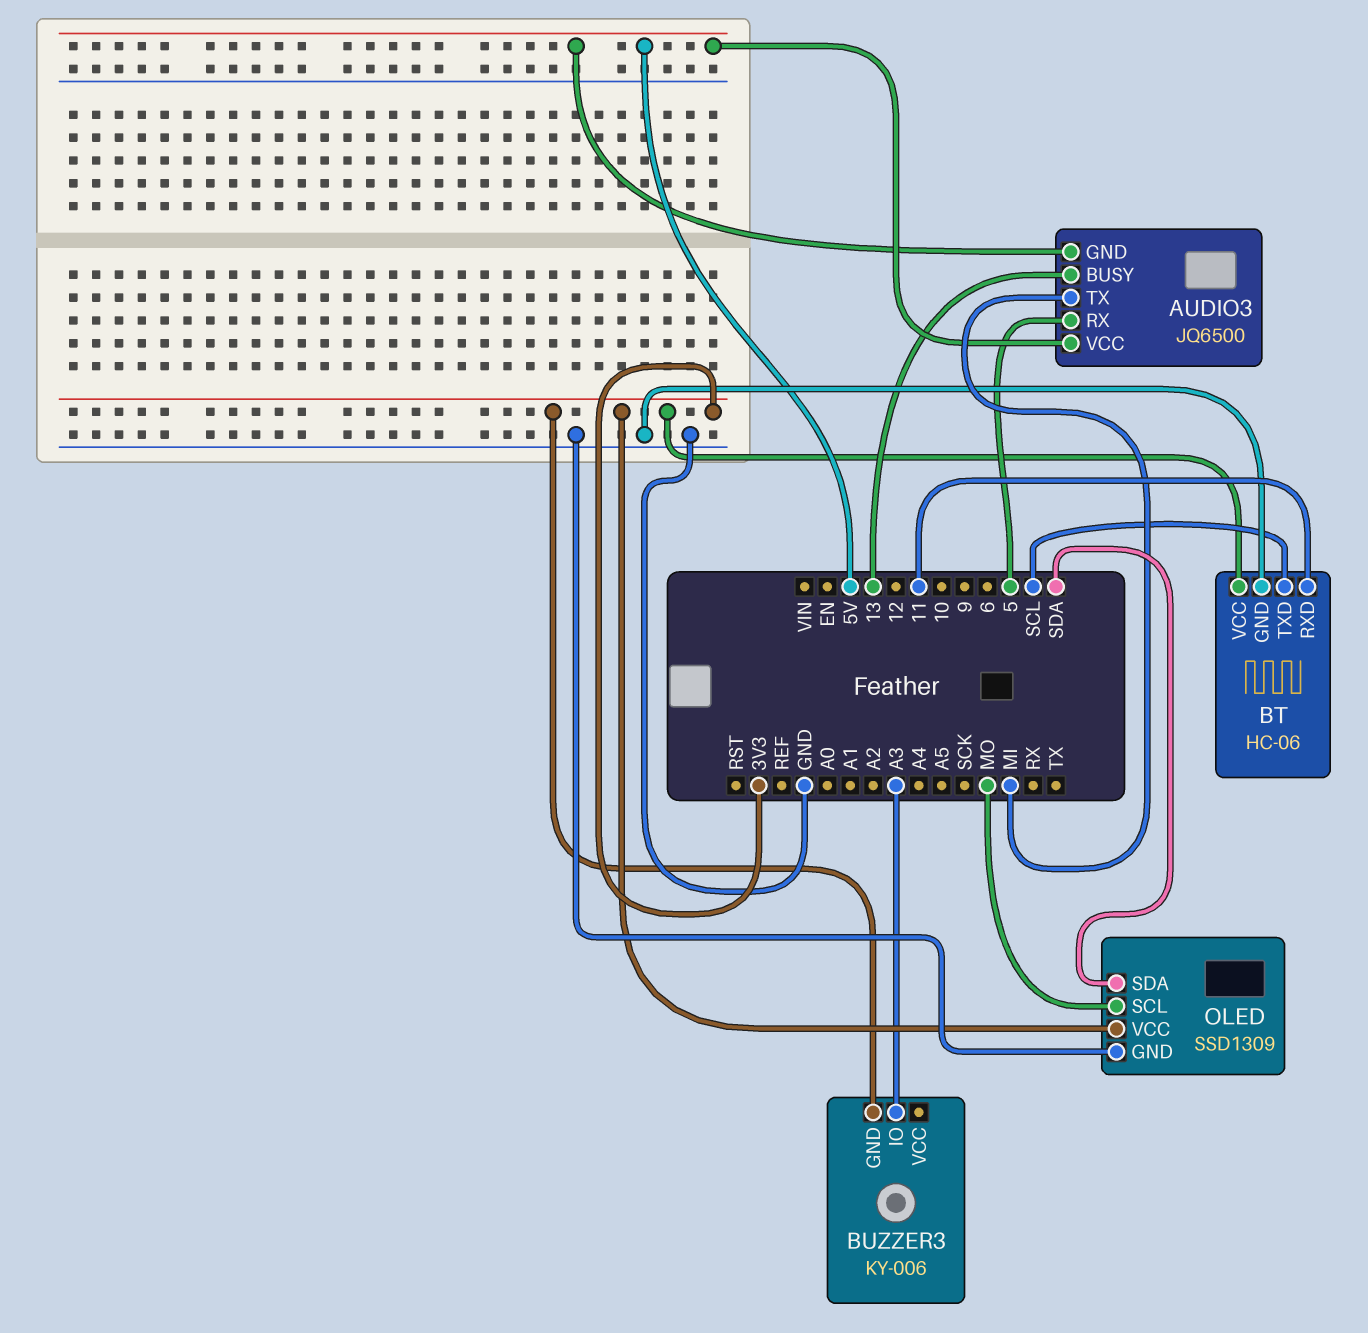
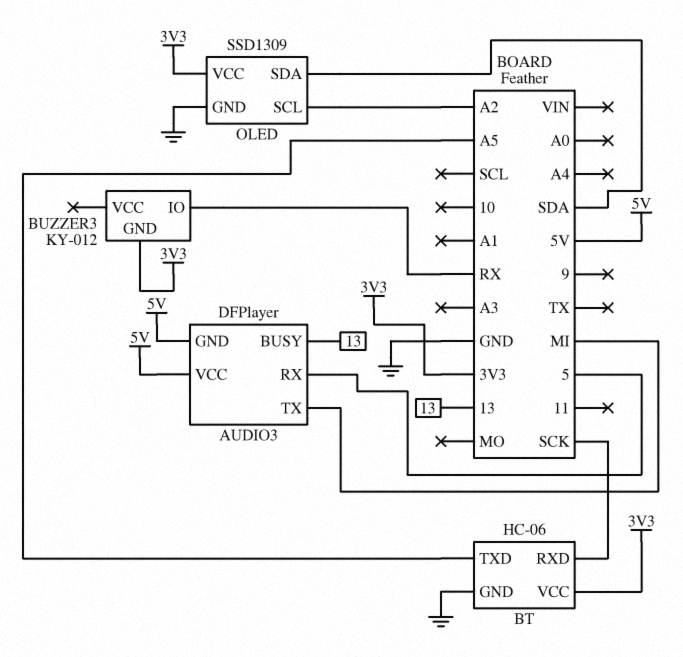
AUDIO3: JQ6500 -> DFPlayer
BT pin RXD: 11 -> SCK
BT pin TXD: SCL -> A5
BUZZER3: KY-006 -> KY-012
BUZZER3 pin IO: A3 -> RX
OLED pin SCL: MO -> A2

